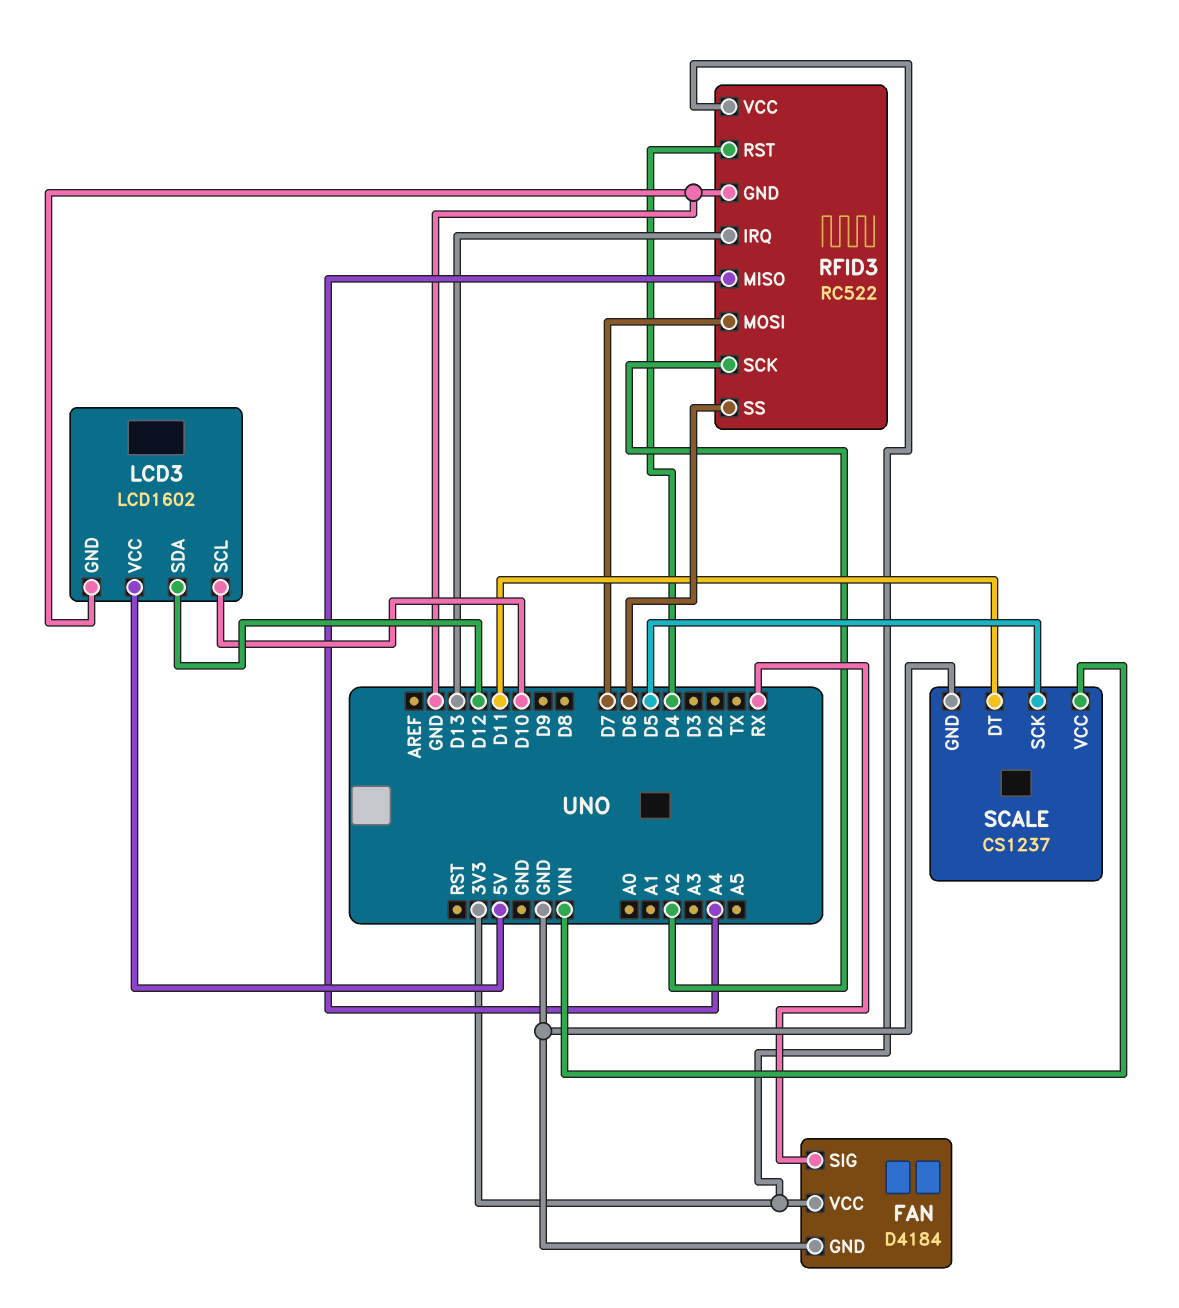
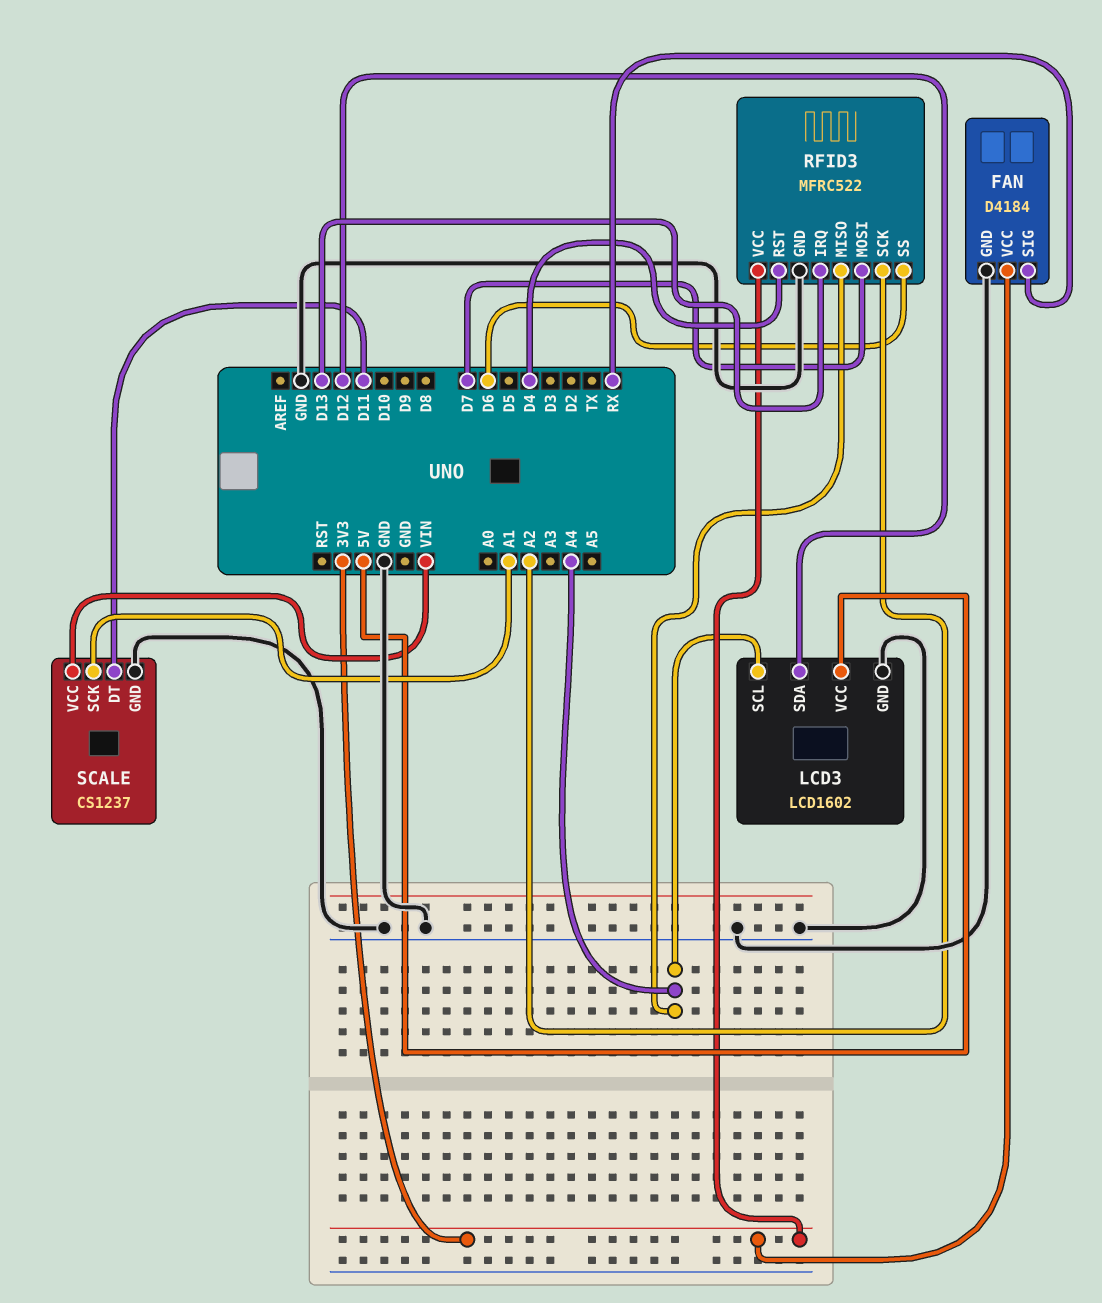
LCD3 pin SCL: D10 -> A4
RFID3: RC522 -> MFRC522
SCALE pin SCK: D5 -> A1

